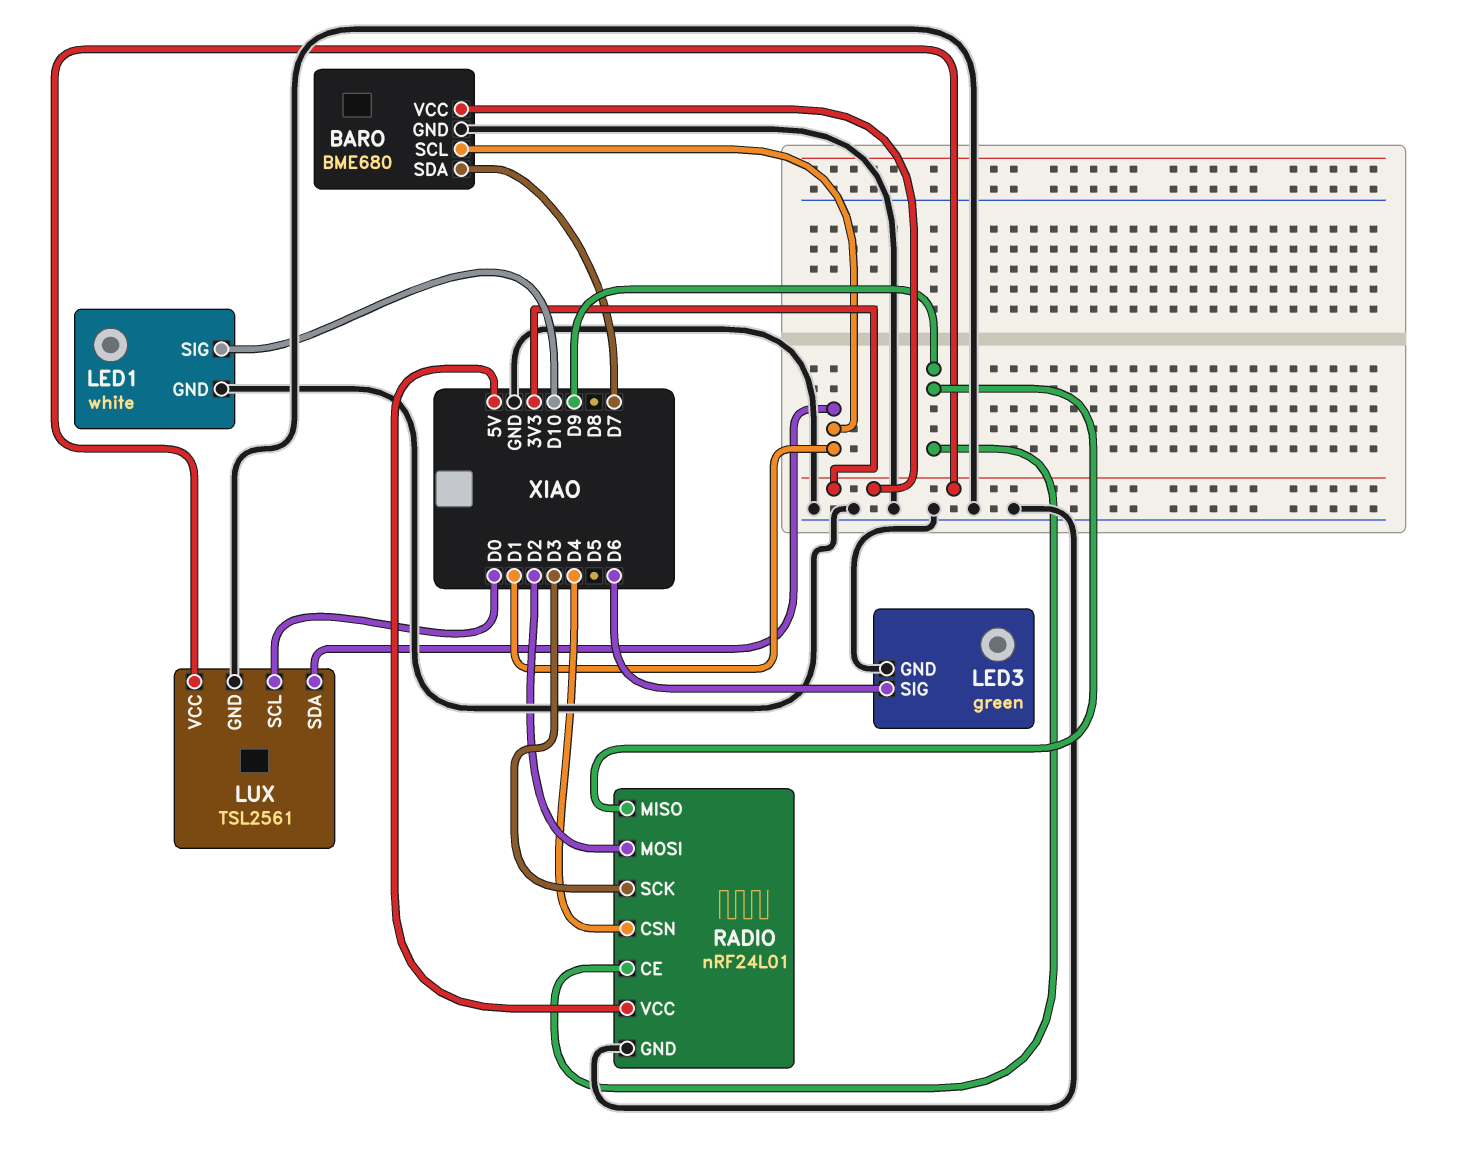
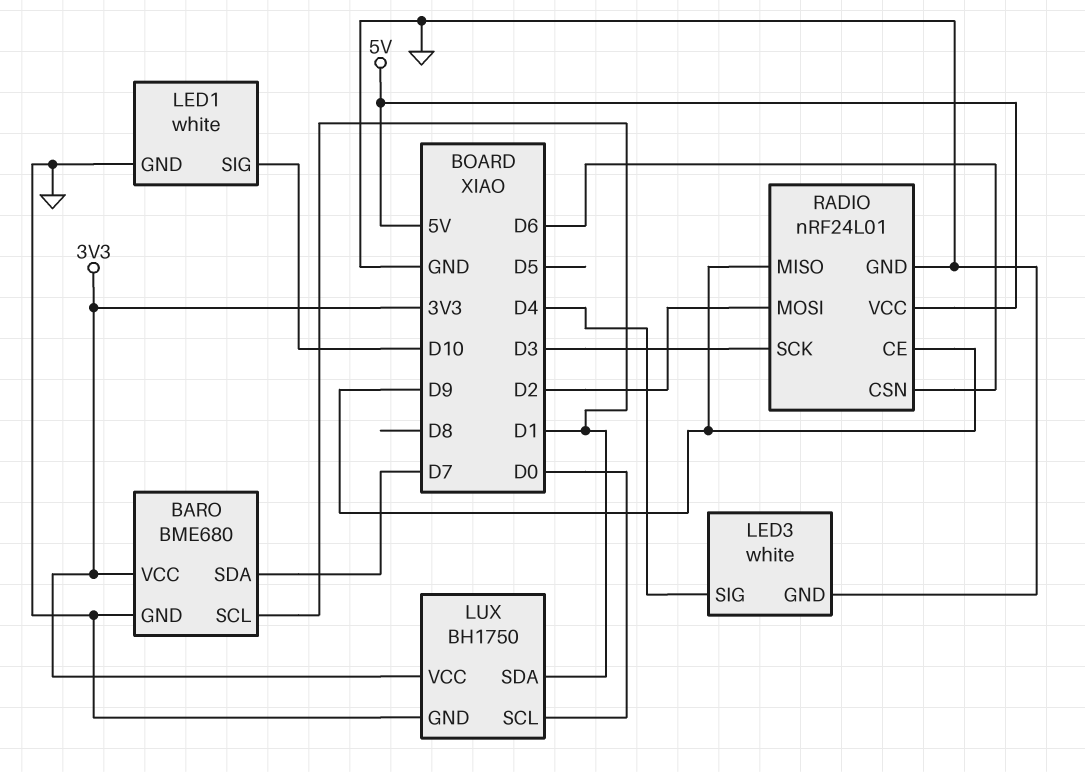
LED3: green -> white
LED3 pin SIG: D6 -> D4
LUX: TSL2561 -> BH1750
RADIO pin CSN: D4 -> D6

